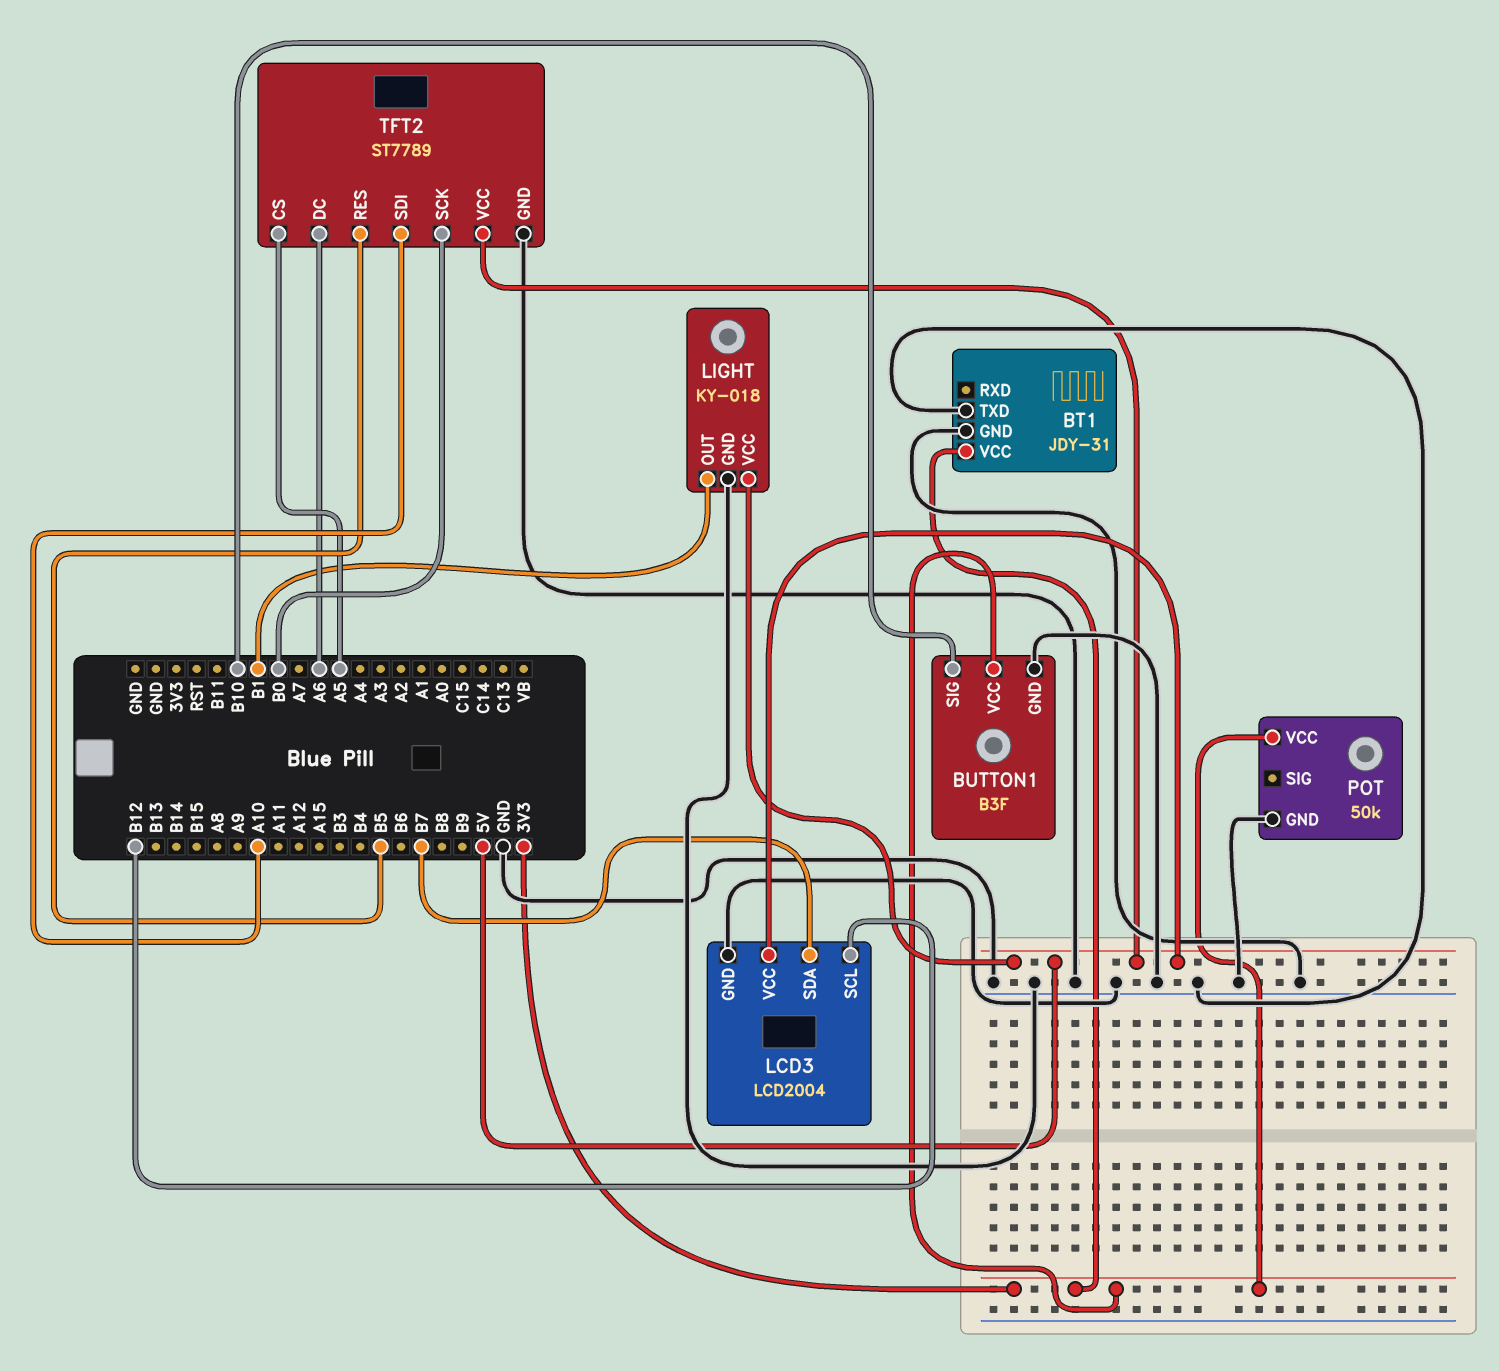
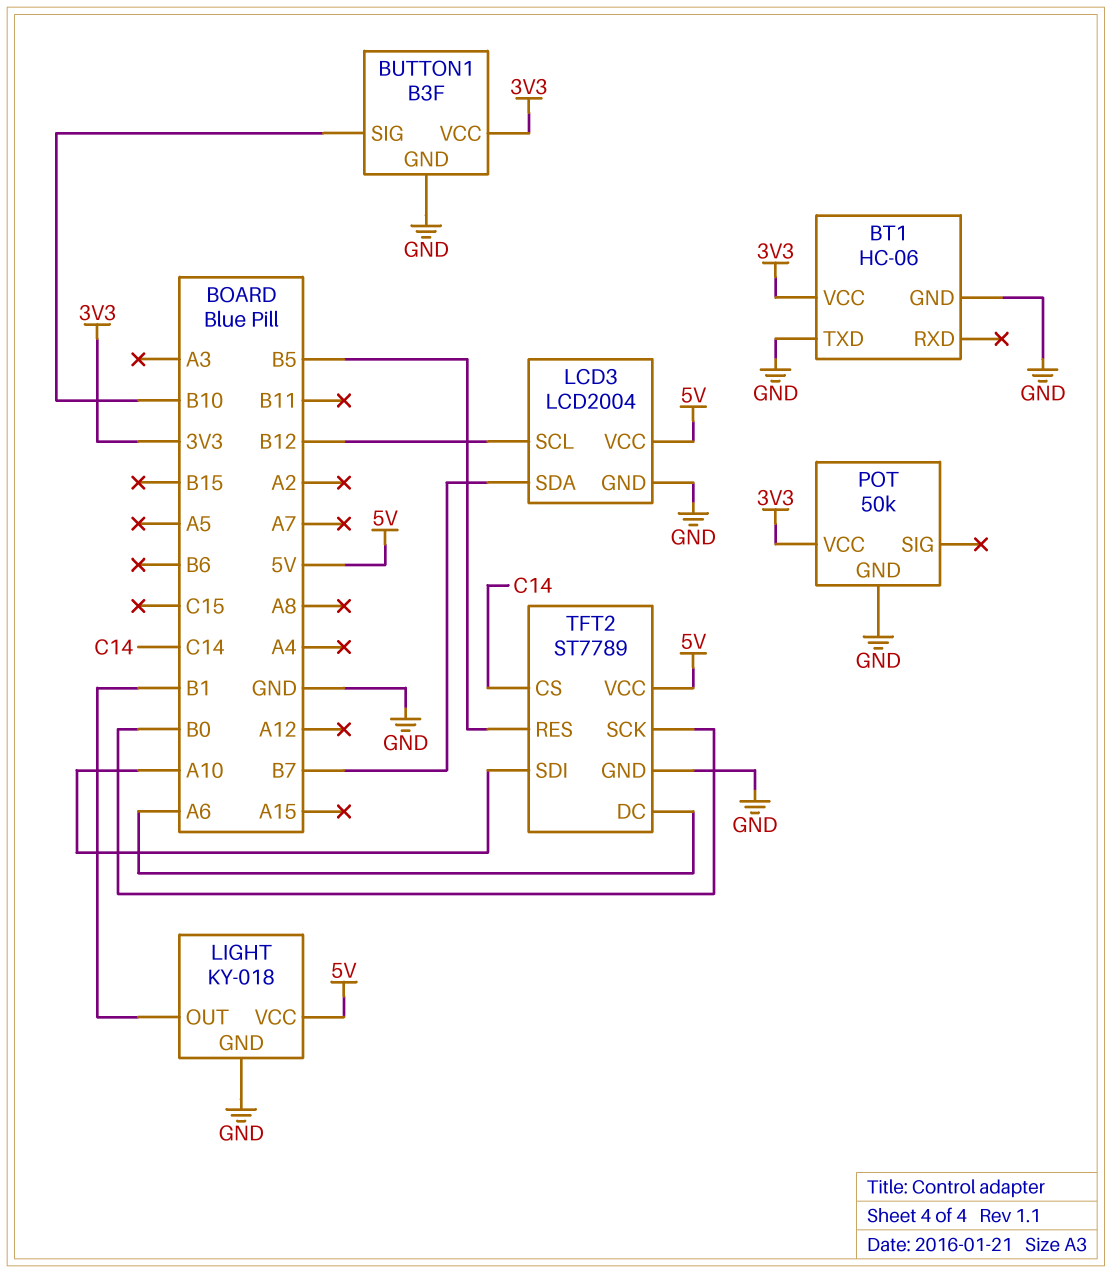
BT1: JDY-31 -> HC-06
TFT2 pin CS: A5 -> C14

